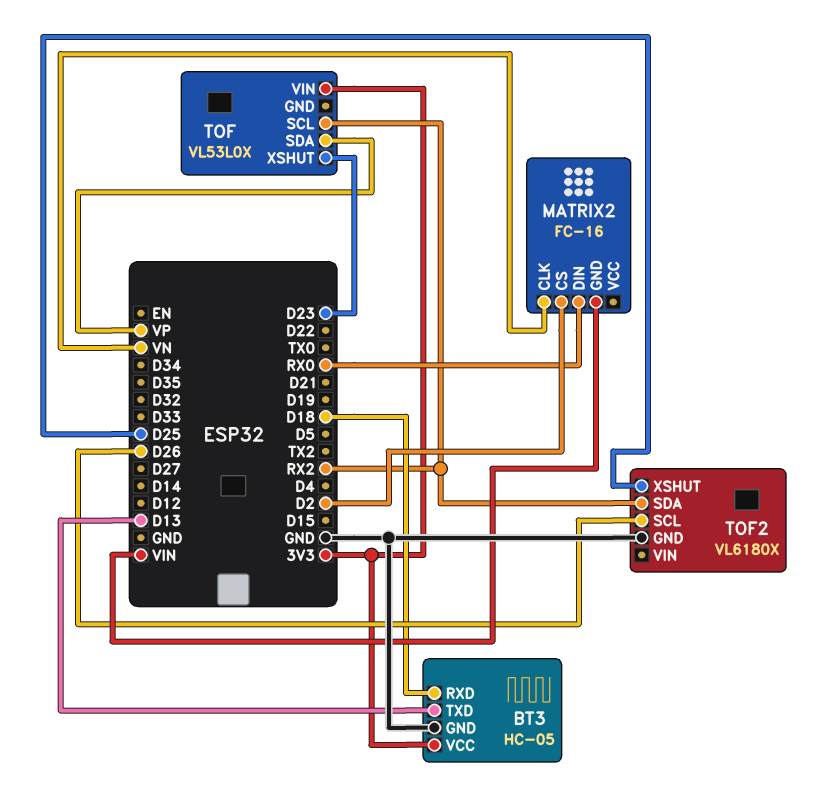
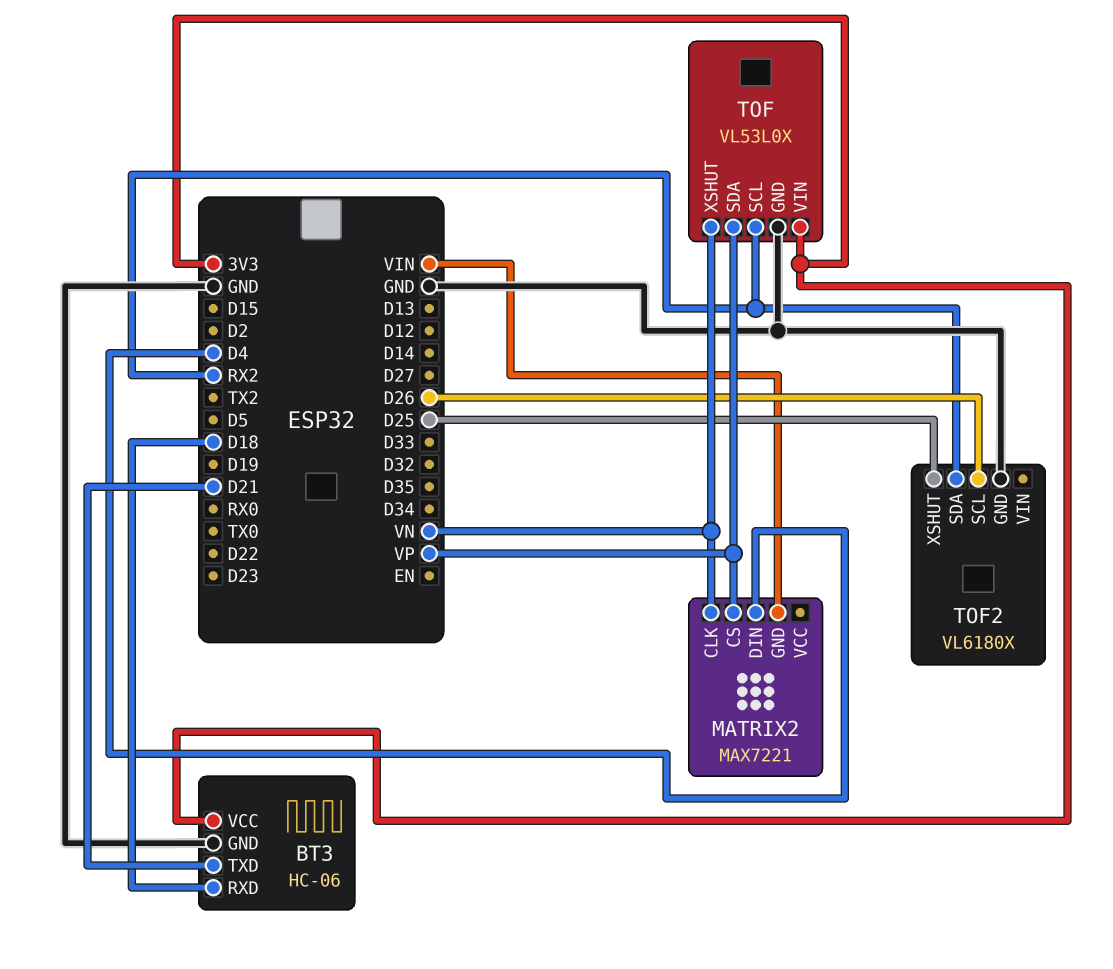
BT3: HC-05 -> HC-06
BT3 pin TXD: D13 -> D21
MATRIX2: FC-16 -> MAX7221
MATRIX2 pin CS: D2 -> VP
MATRIX2 pin DIN: RX0 -> D4
TOF pin GND: none -> GND
TOF pin XSHUT: D23 -> VN

